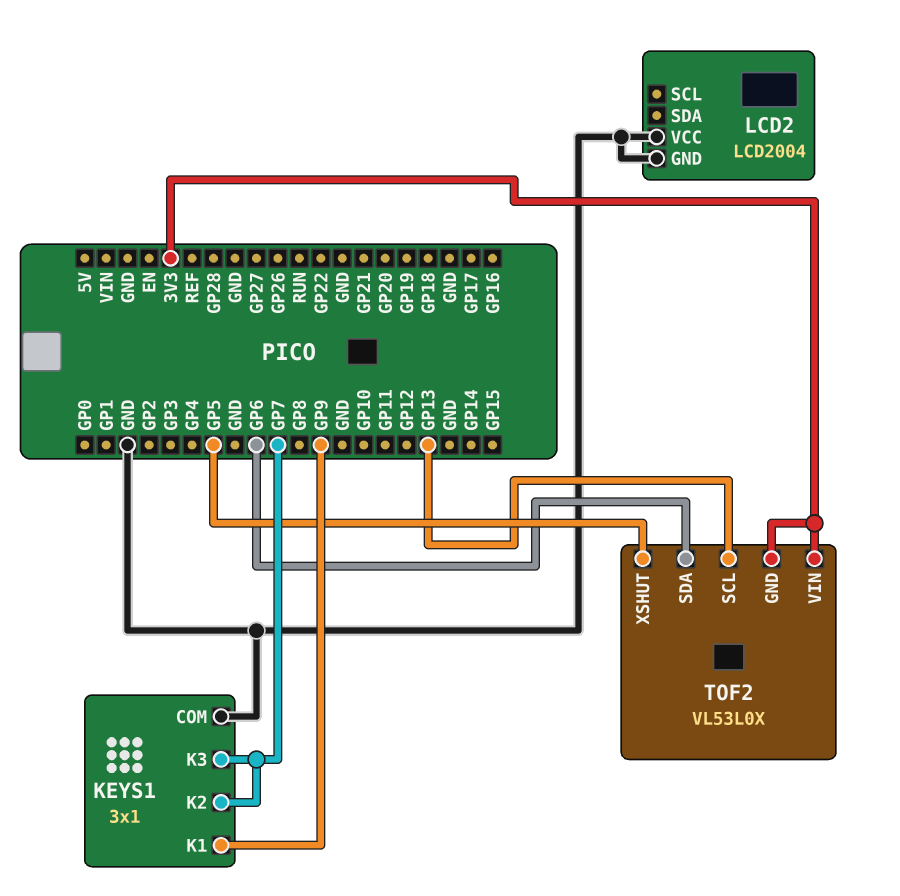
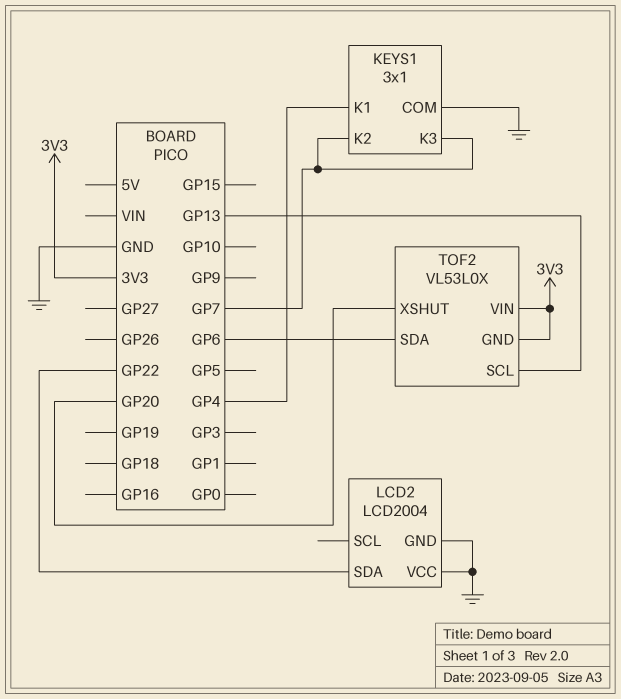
KEYS1 pin K1: GP9 -> GP4
LCD2 pin SDA: none -> GP22
TOF2 pin XSHUT: GP5 -> GP20

